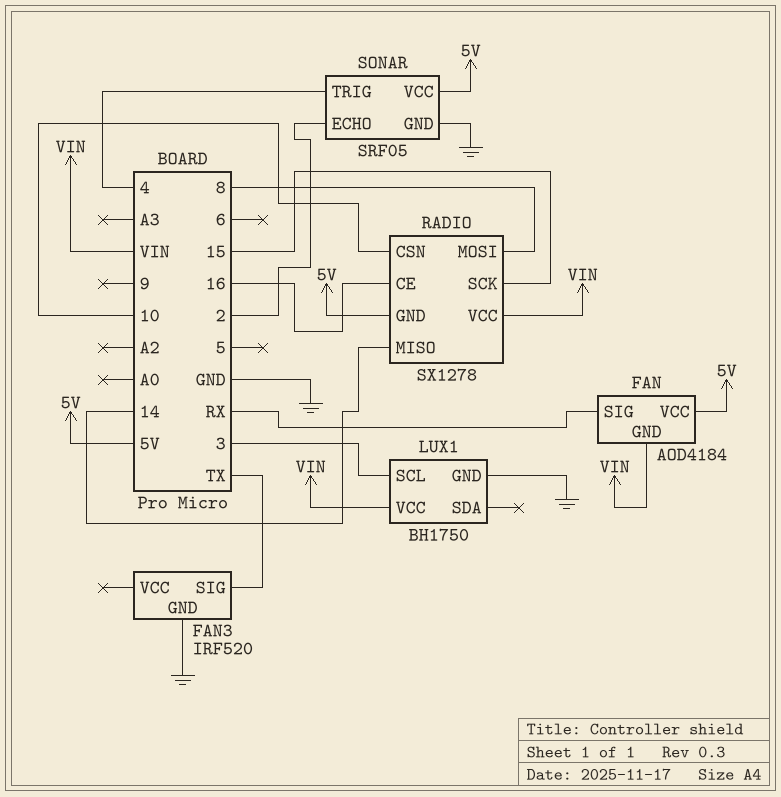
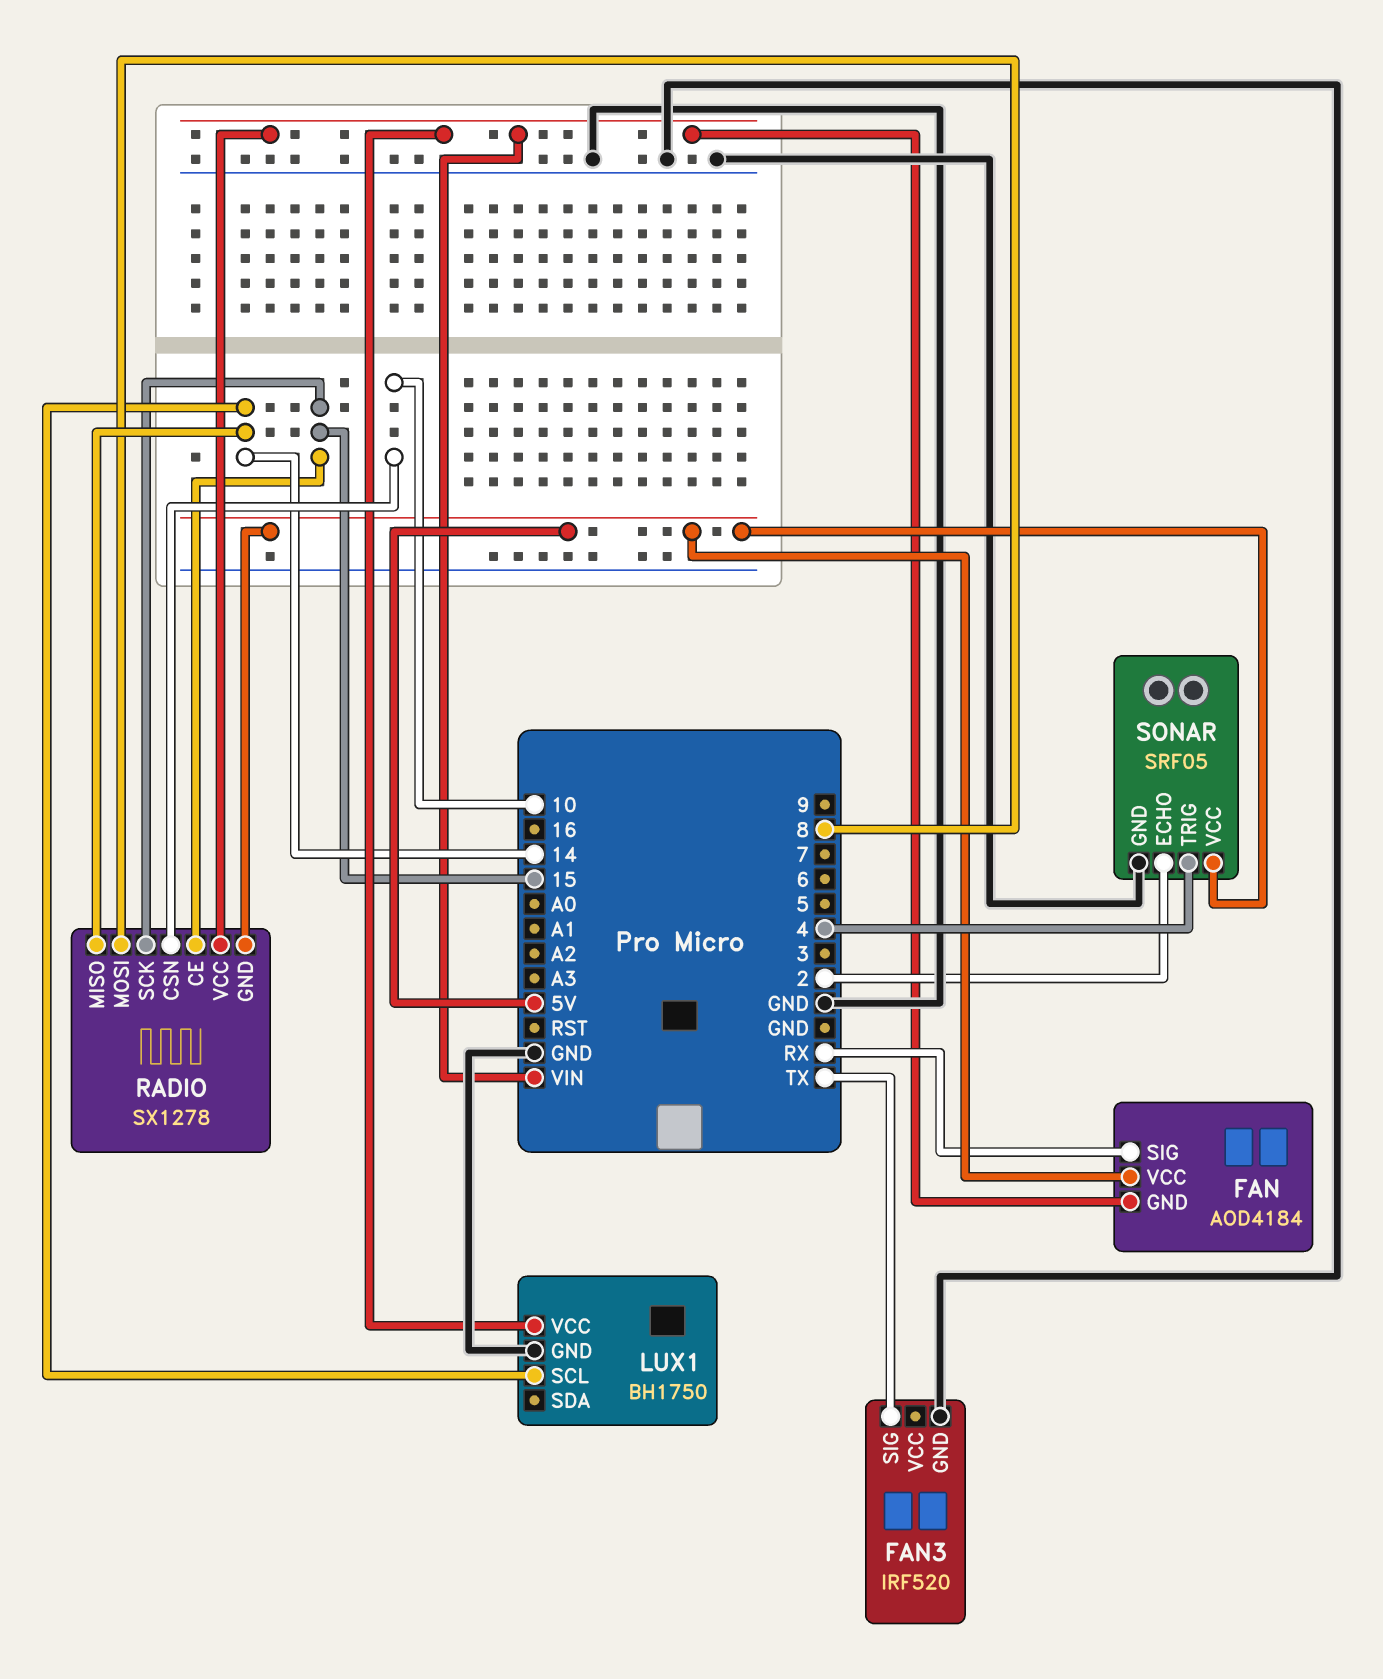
LUX1 pin SCL: 3 -> 14
RADIO pin CE: 16 -> 15

